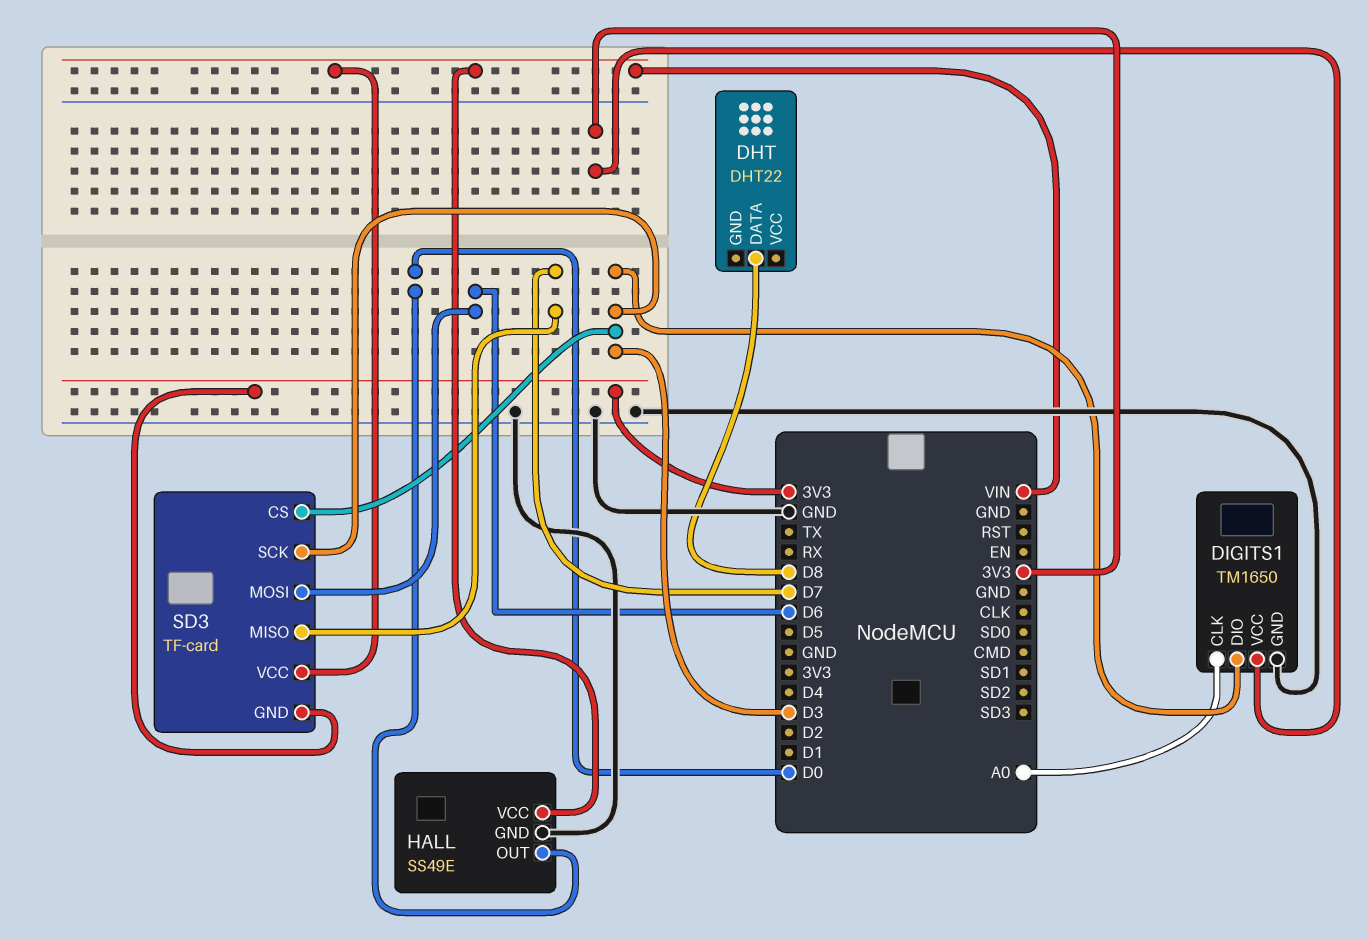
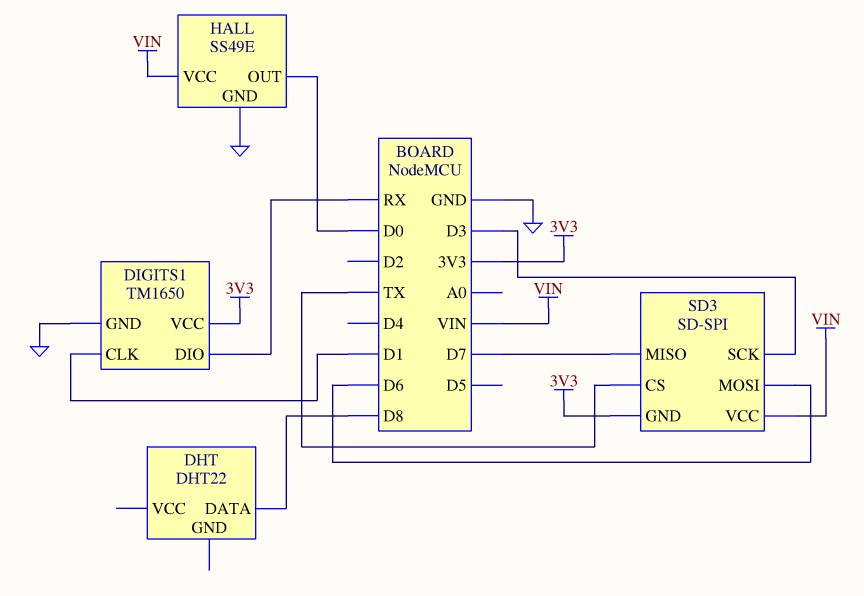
DIGITS1 pin CLK: A0 -> D1
DIGITS1 pin DIO: D3 -> RX
SD3: TF-card -> SD-SPI
SD3 pin CS: D3 -> TX

